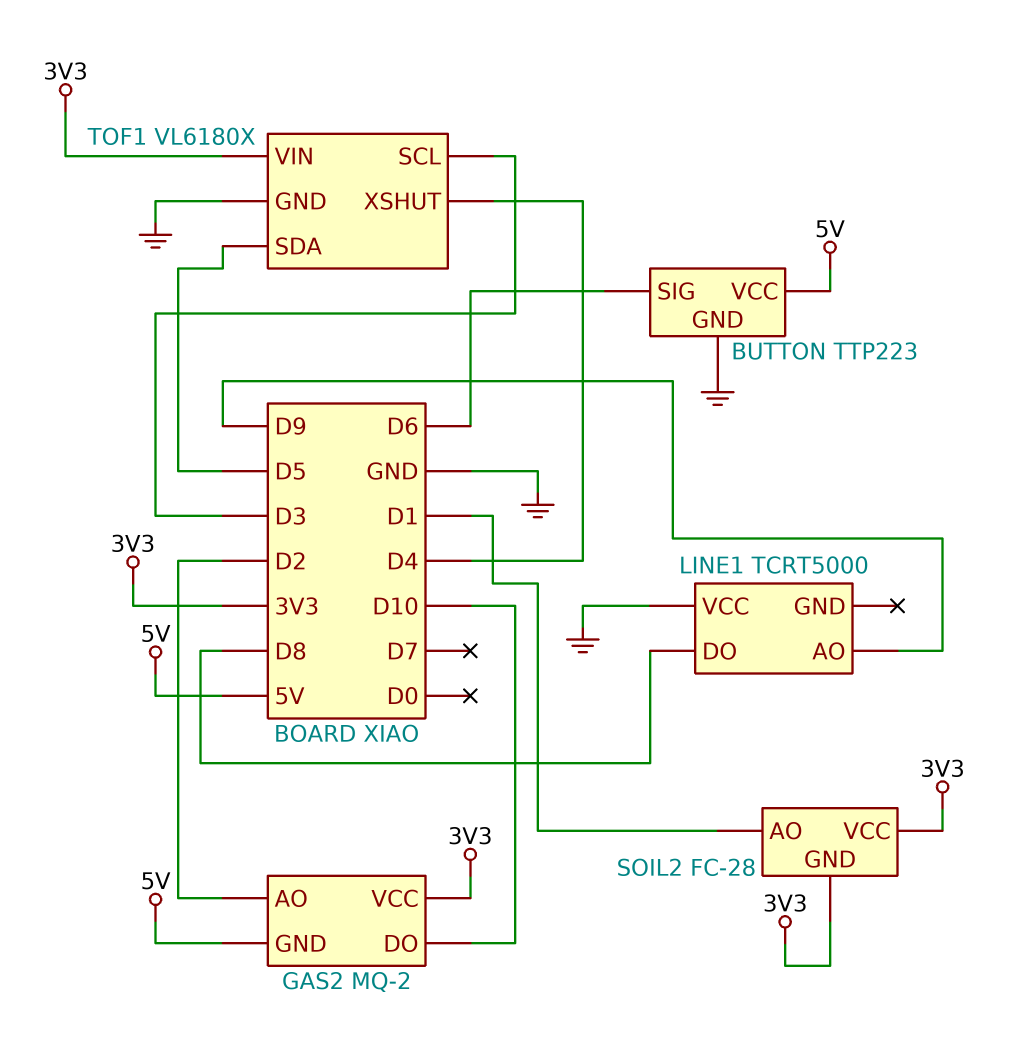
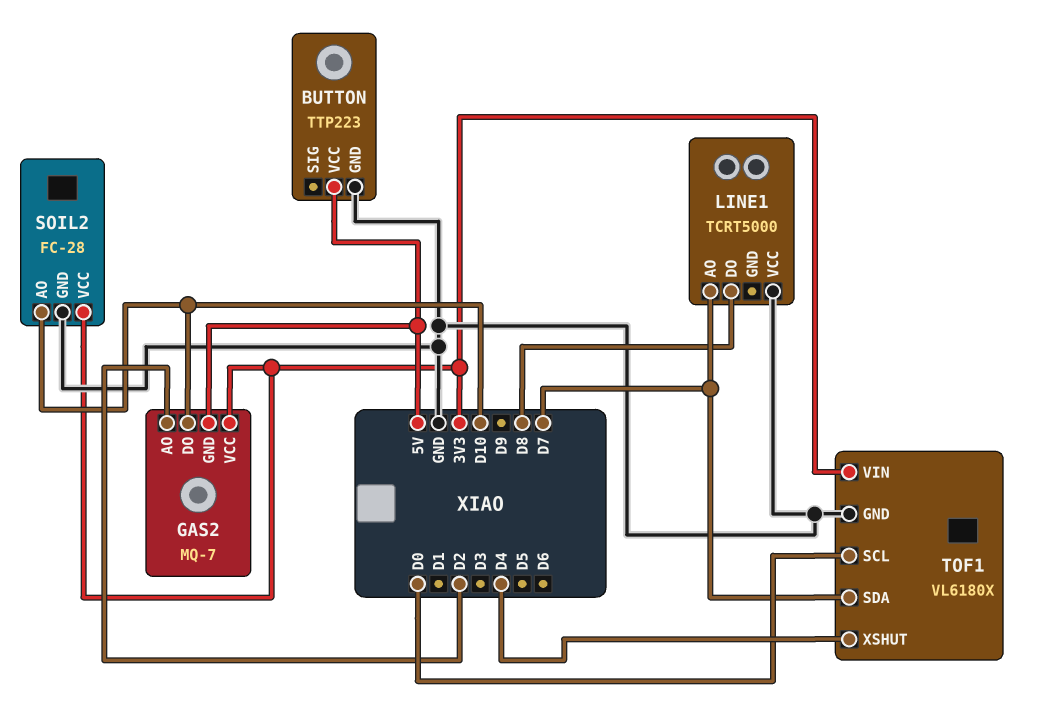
BUTTON pin SIG: D6 -> none
GAS2: MQ-2 -> MQ-7
LINE1 pin AO: D9 -> D7
SOIL2 pin AO: D1 -> D10
SOIL2 pin GND: 3V3 -> GND
TOF1 pin SCL: D3 -> D0
TOF1 pin SDA: D5 -> D7

